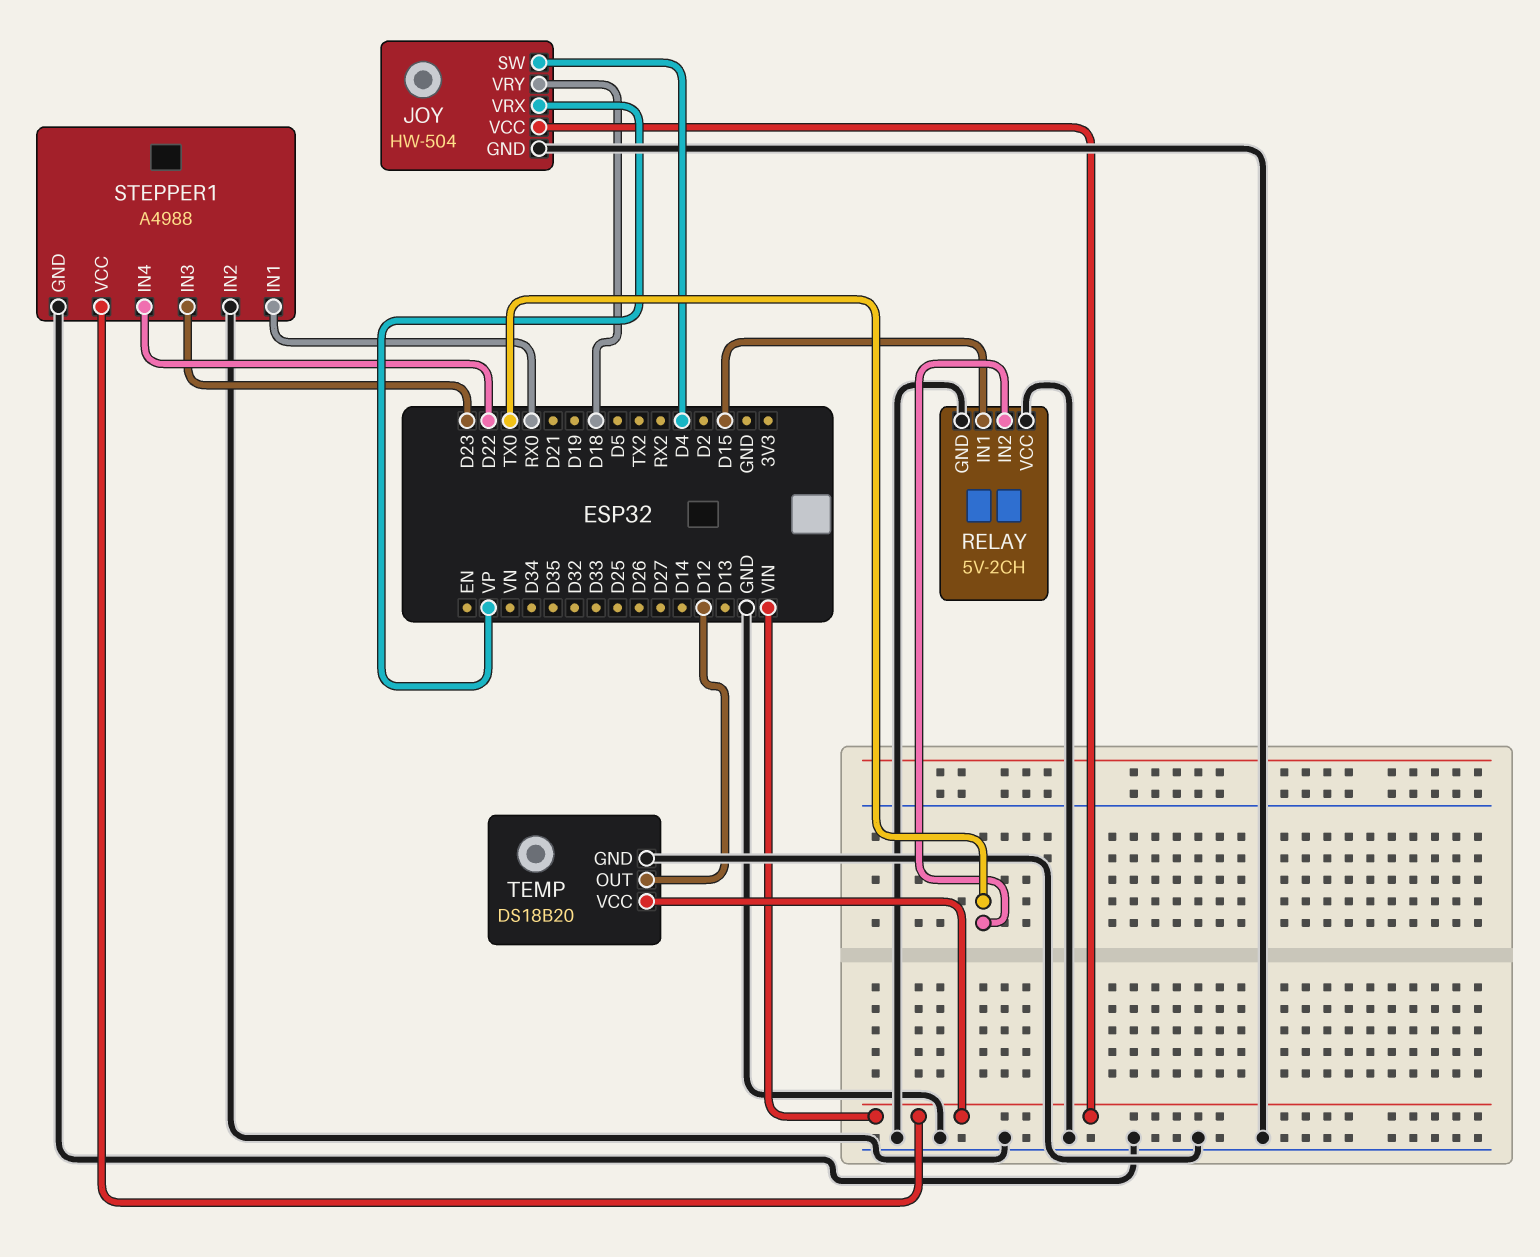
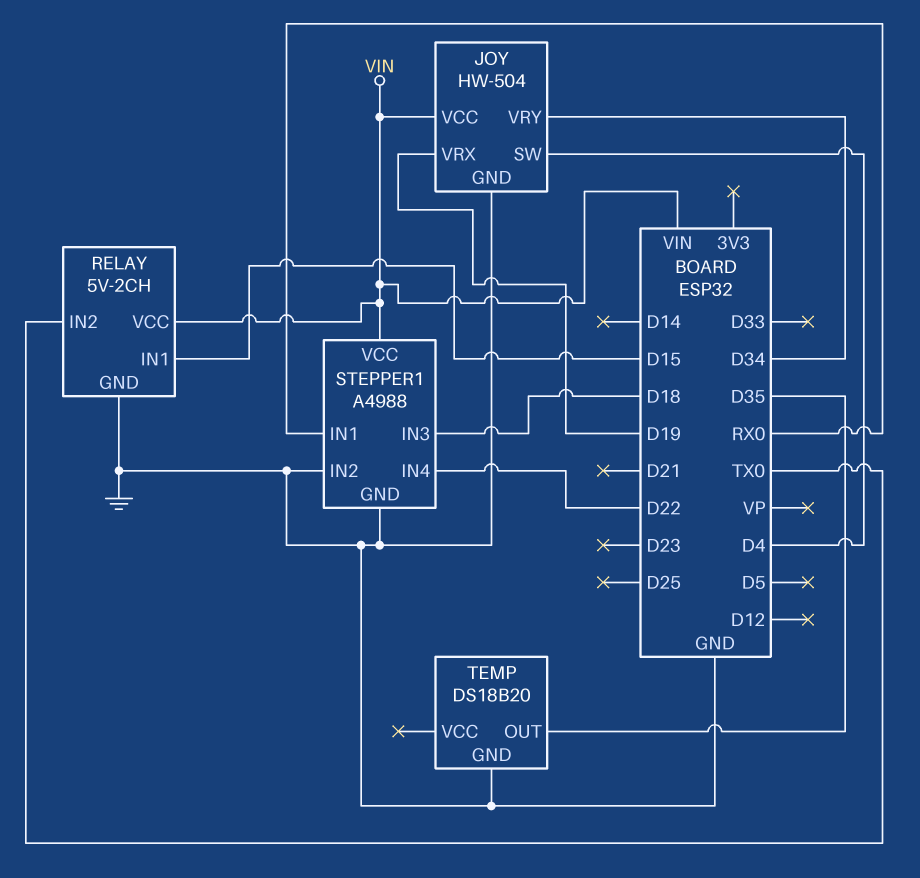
JOY pin VRX: VP -> D19
JOY pin VRY: D18 -> D34
RELAY pin VCC: GND -> VIN
STEPPER1 pin IN3: D23 -> D18
TEMP pin OUT: D12 -> D35
TEMP pin VCC: VIN -> none

